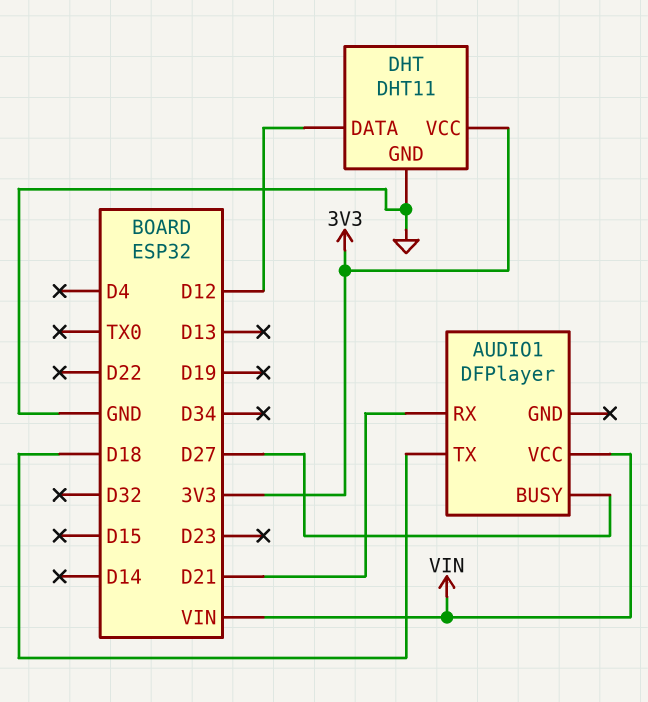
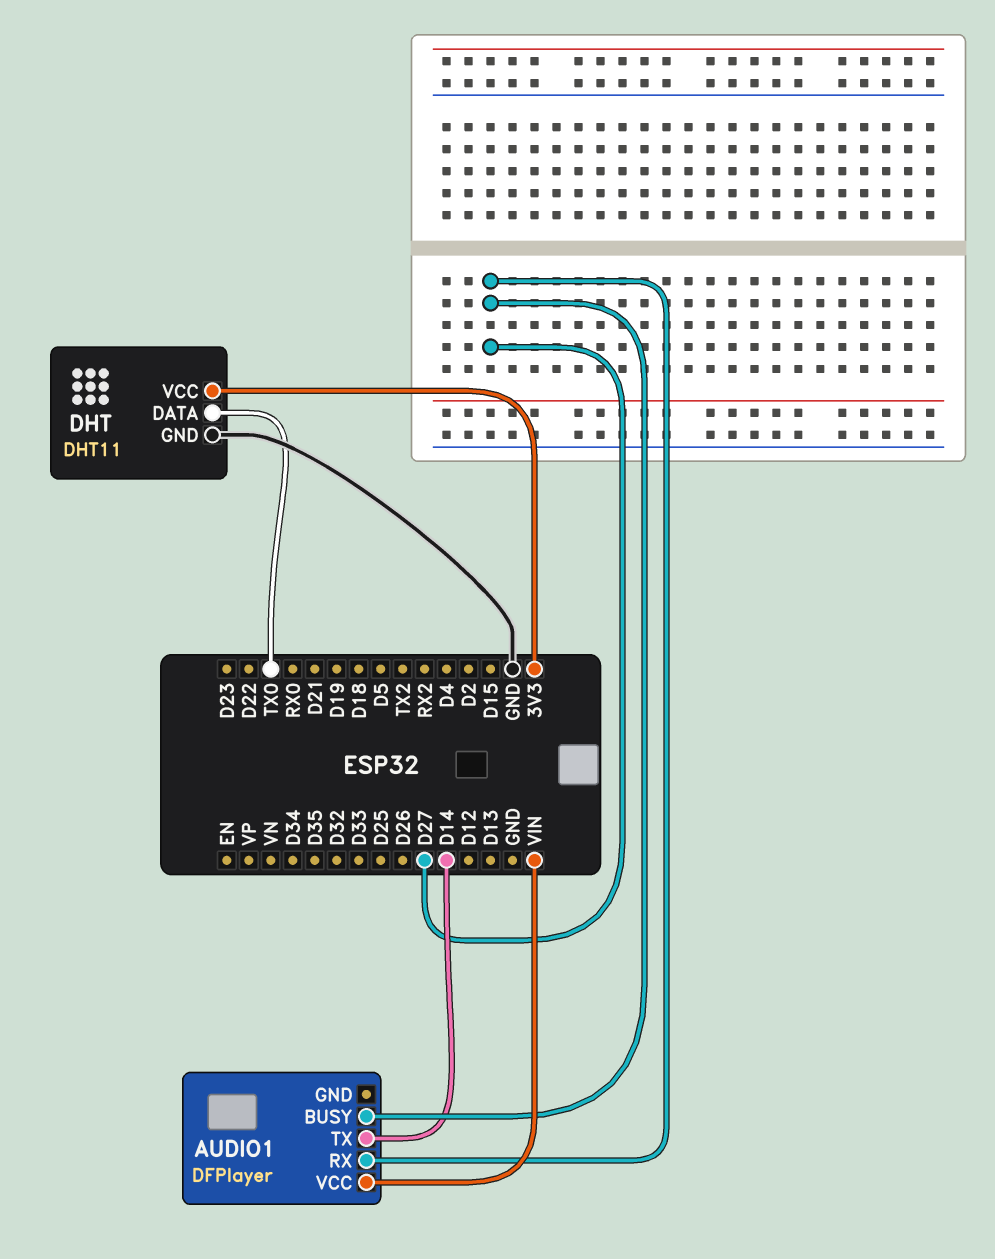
AUDIO1 pin RX: D21 -> D27
AUDIO1 pin TX: D18 -> D14
DHT pin DATA: D12 -> TX0

